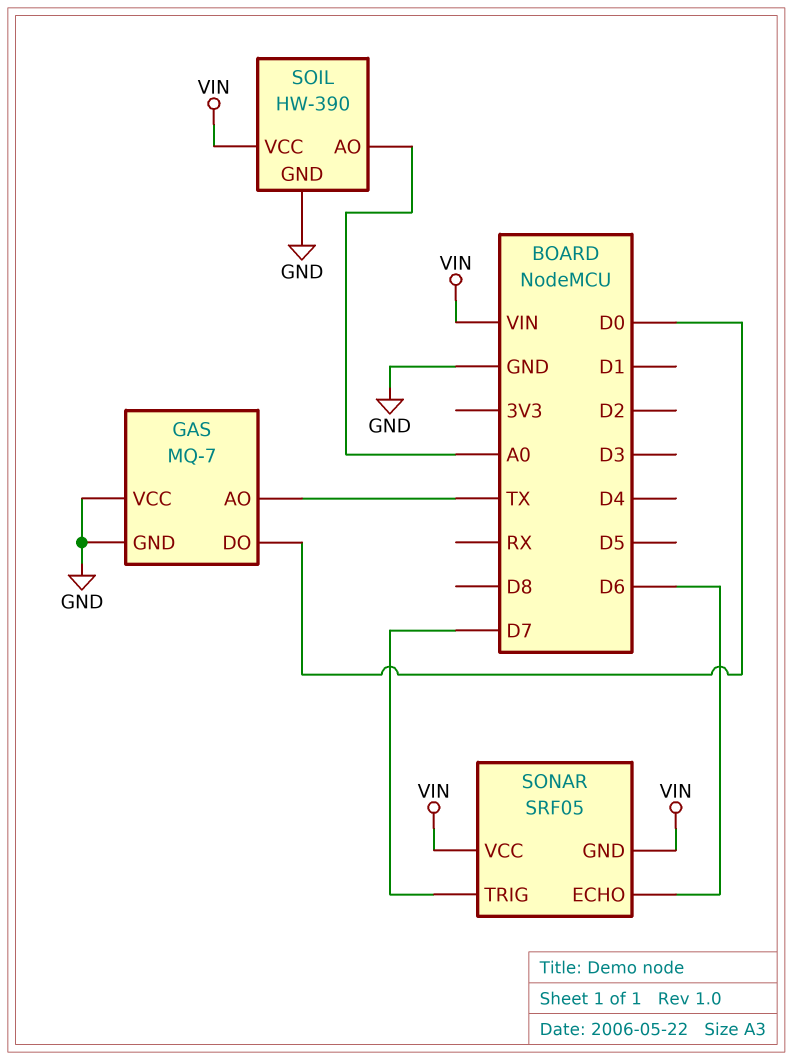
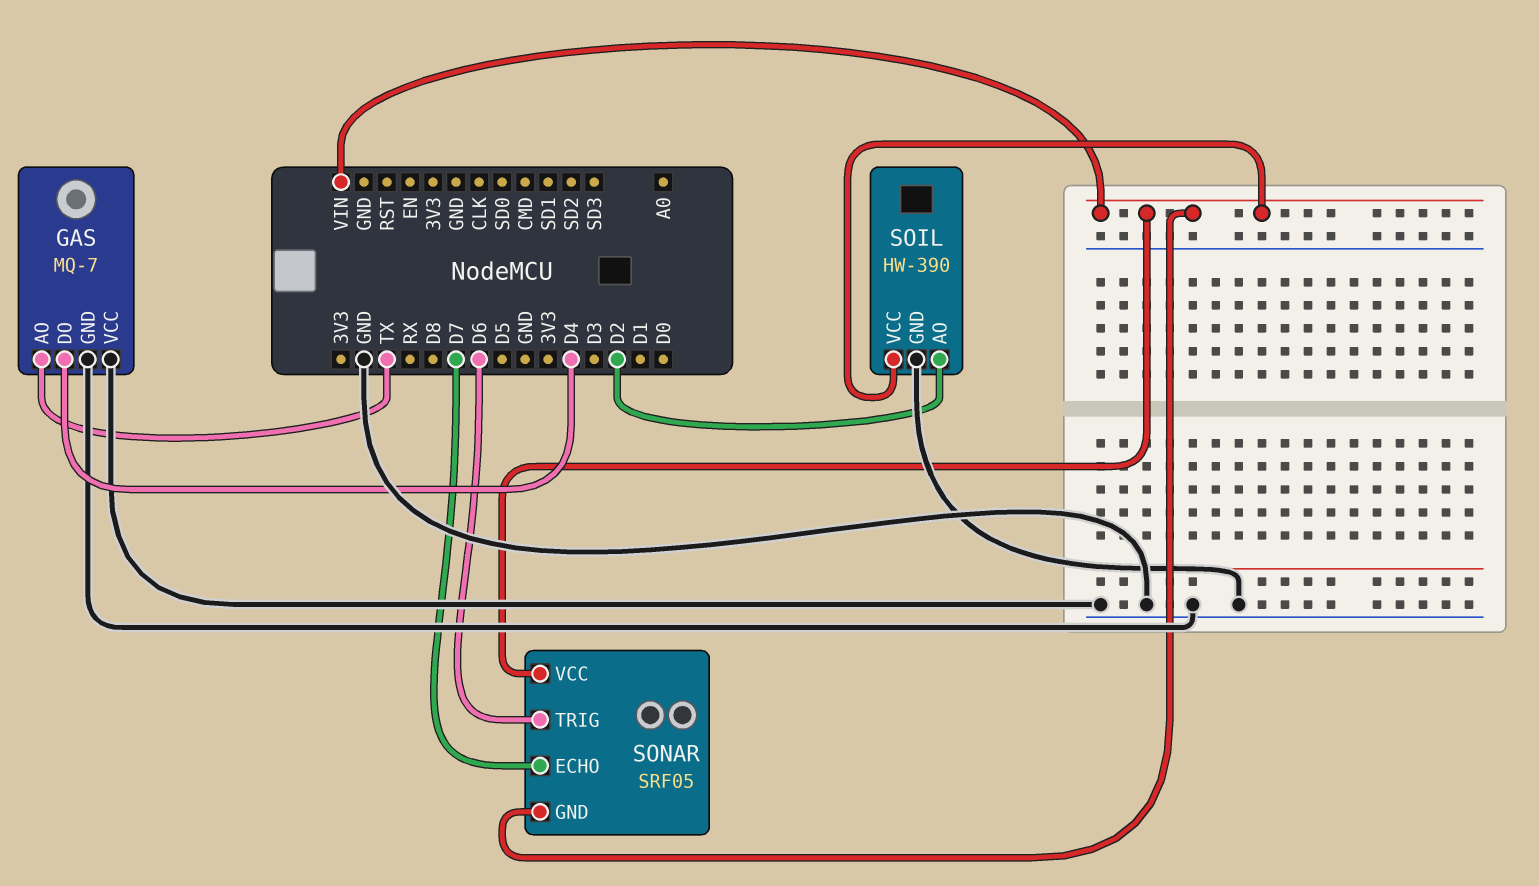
GAS pin DO: D0 -> D4
SOIL pin AO: A0 -> D2
SONAR pin ECHO: D6 -> D7
SONAR pin TRIG: D7 -> D6

